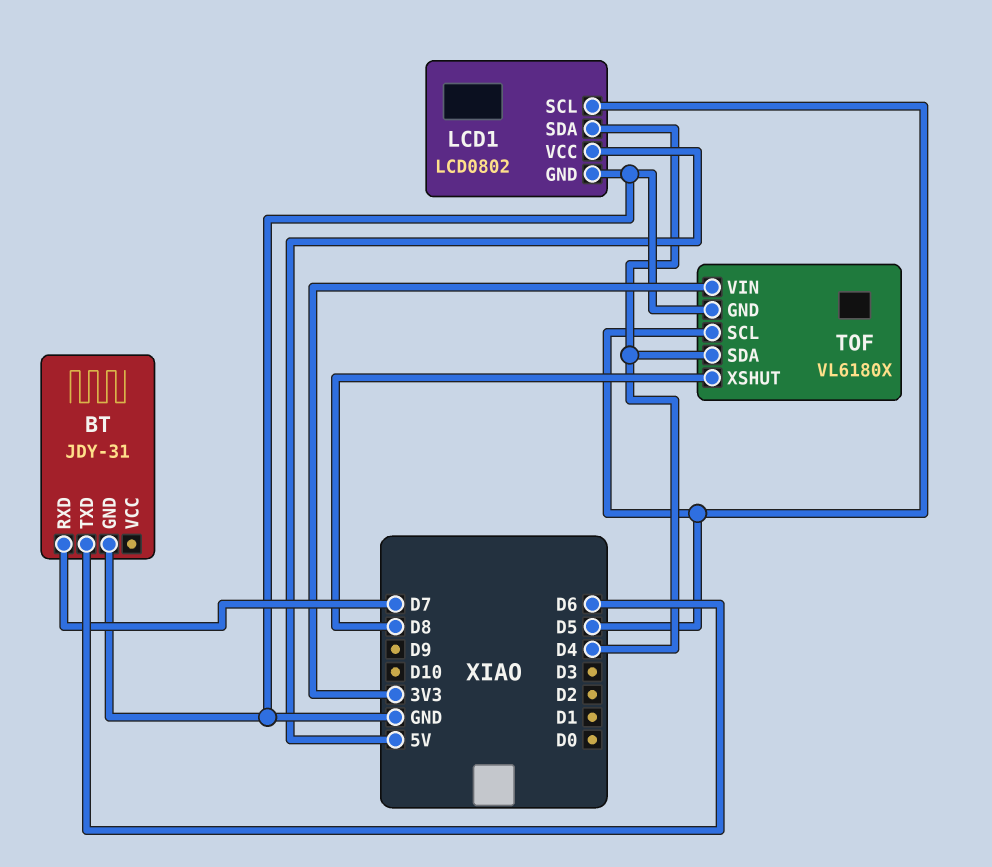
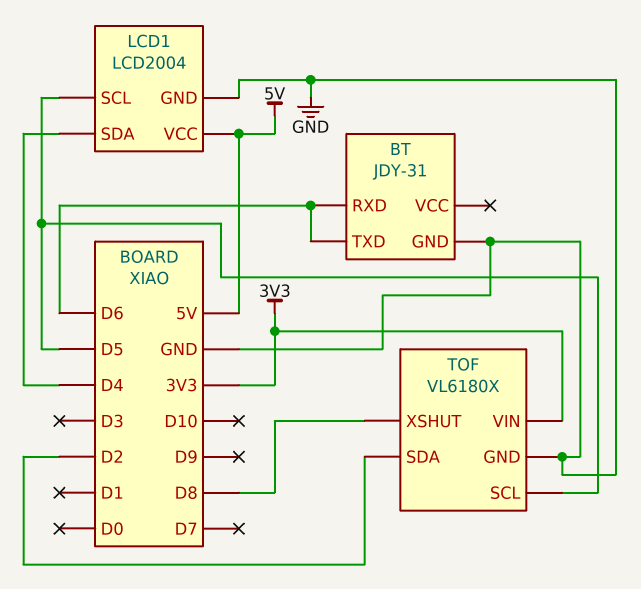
BT pin RXD: D7 -> D6
LCD1: LCD0802 -> LCD2004
TOF pin SDA: D4 -> D2

